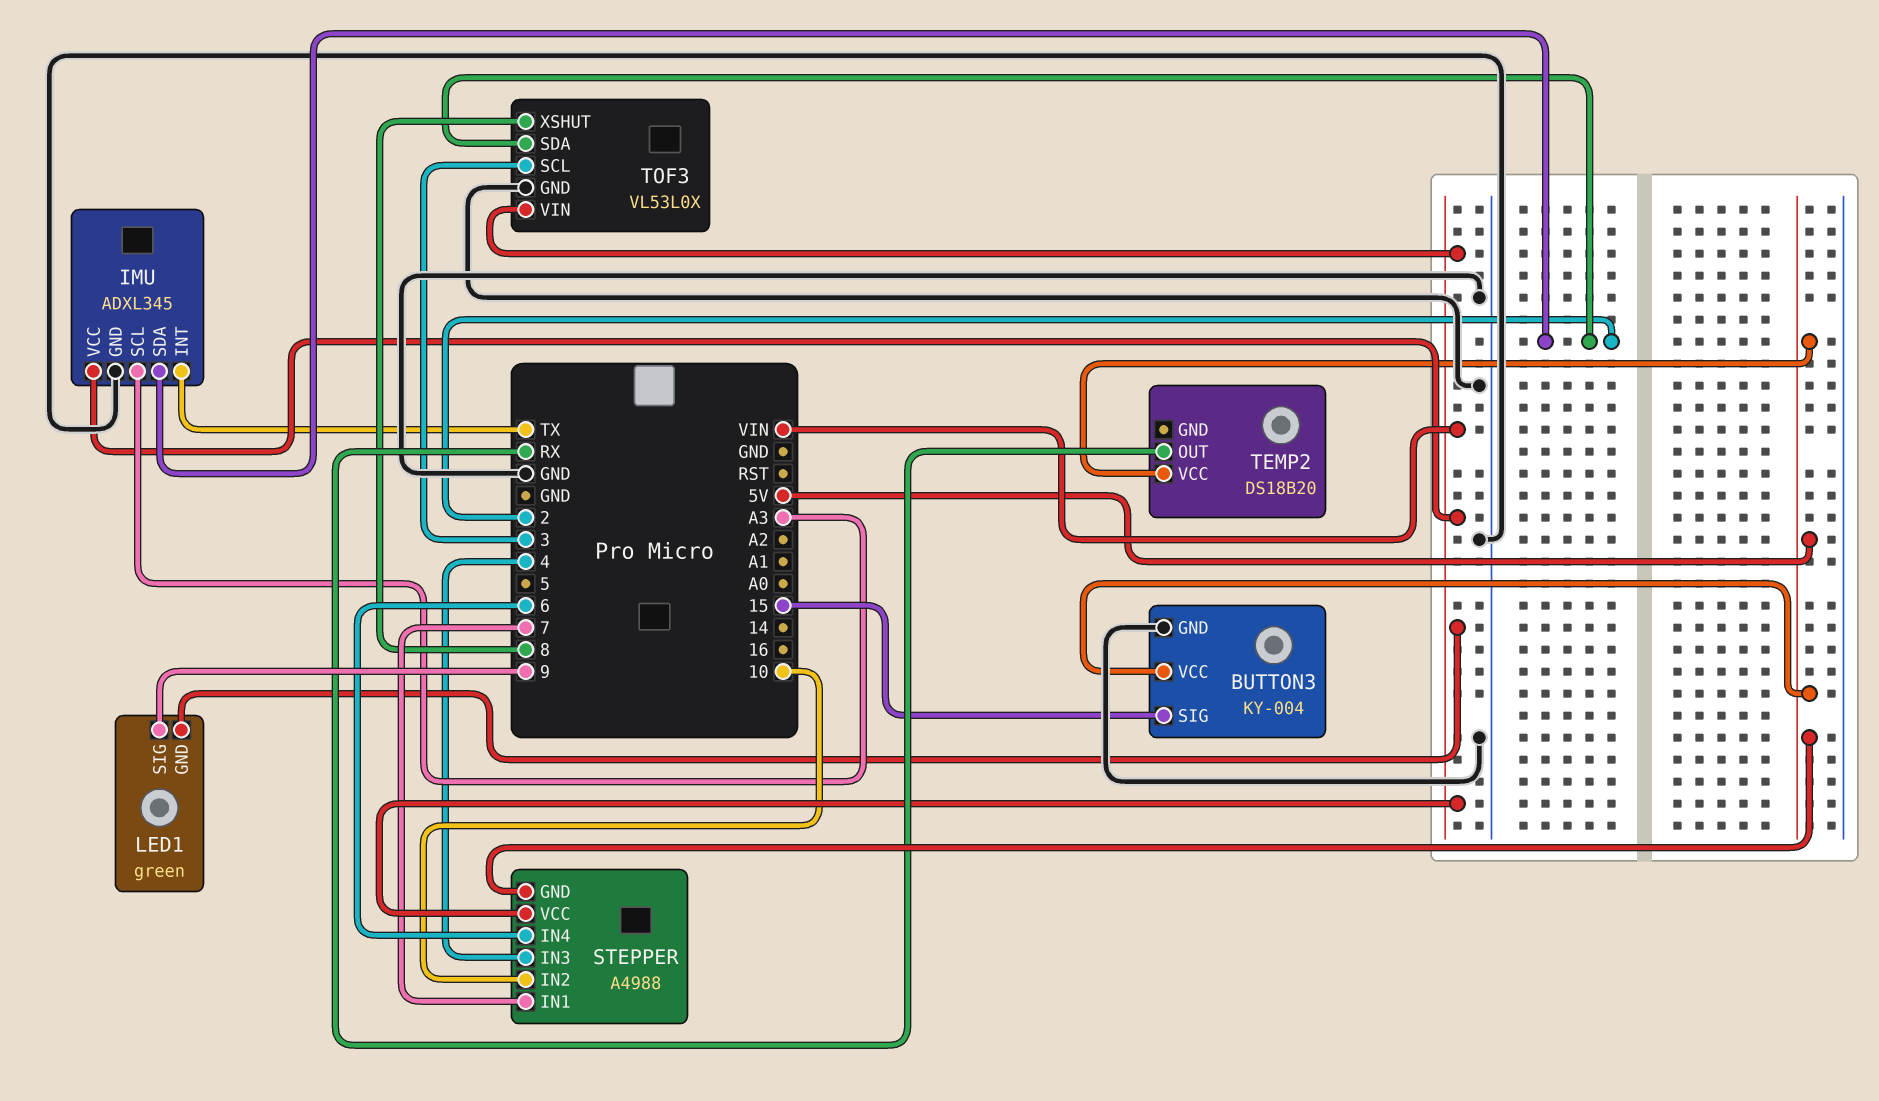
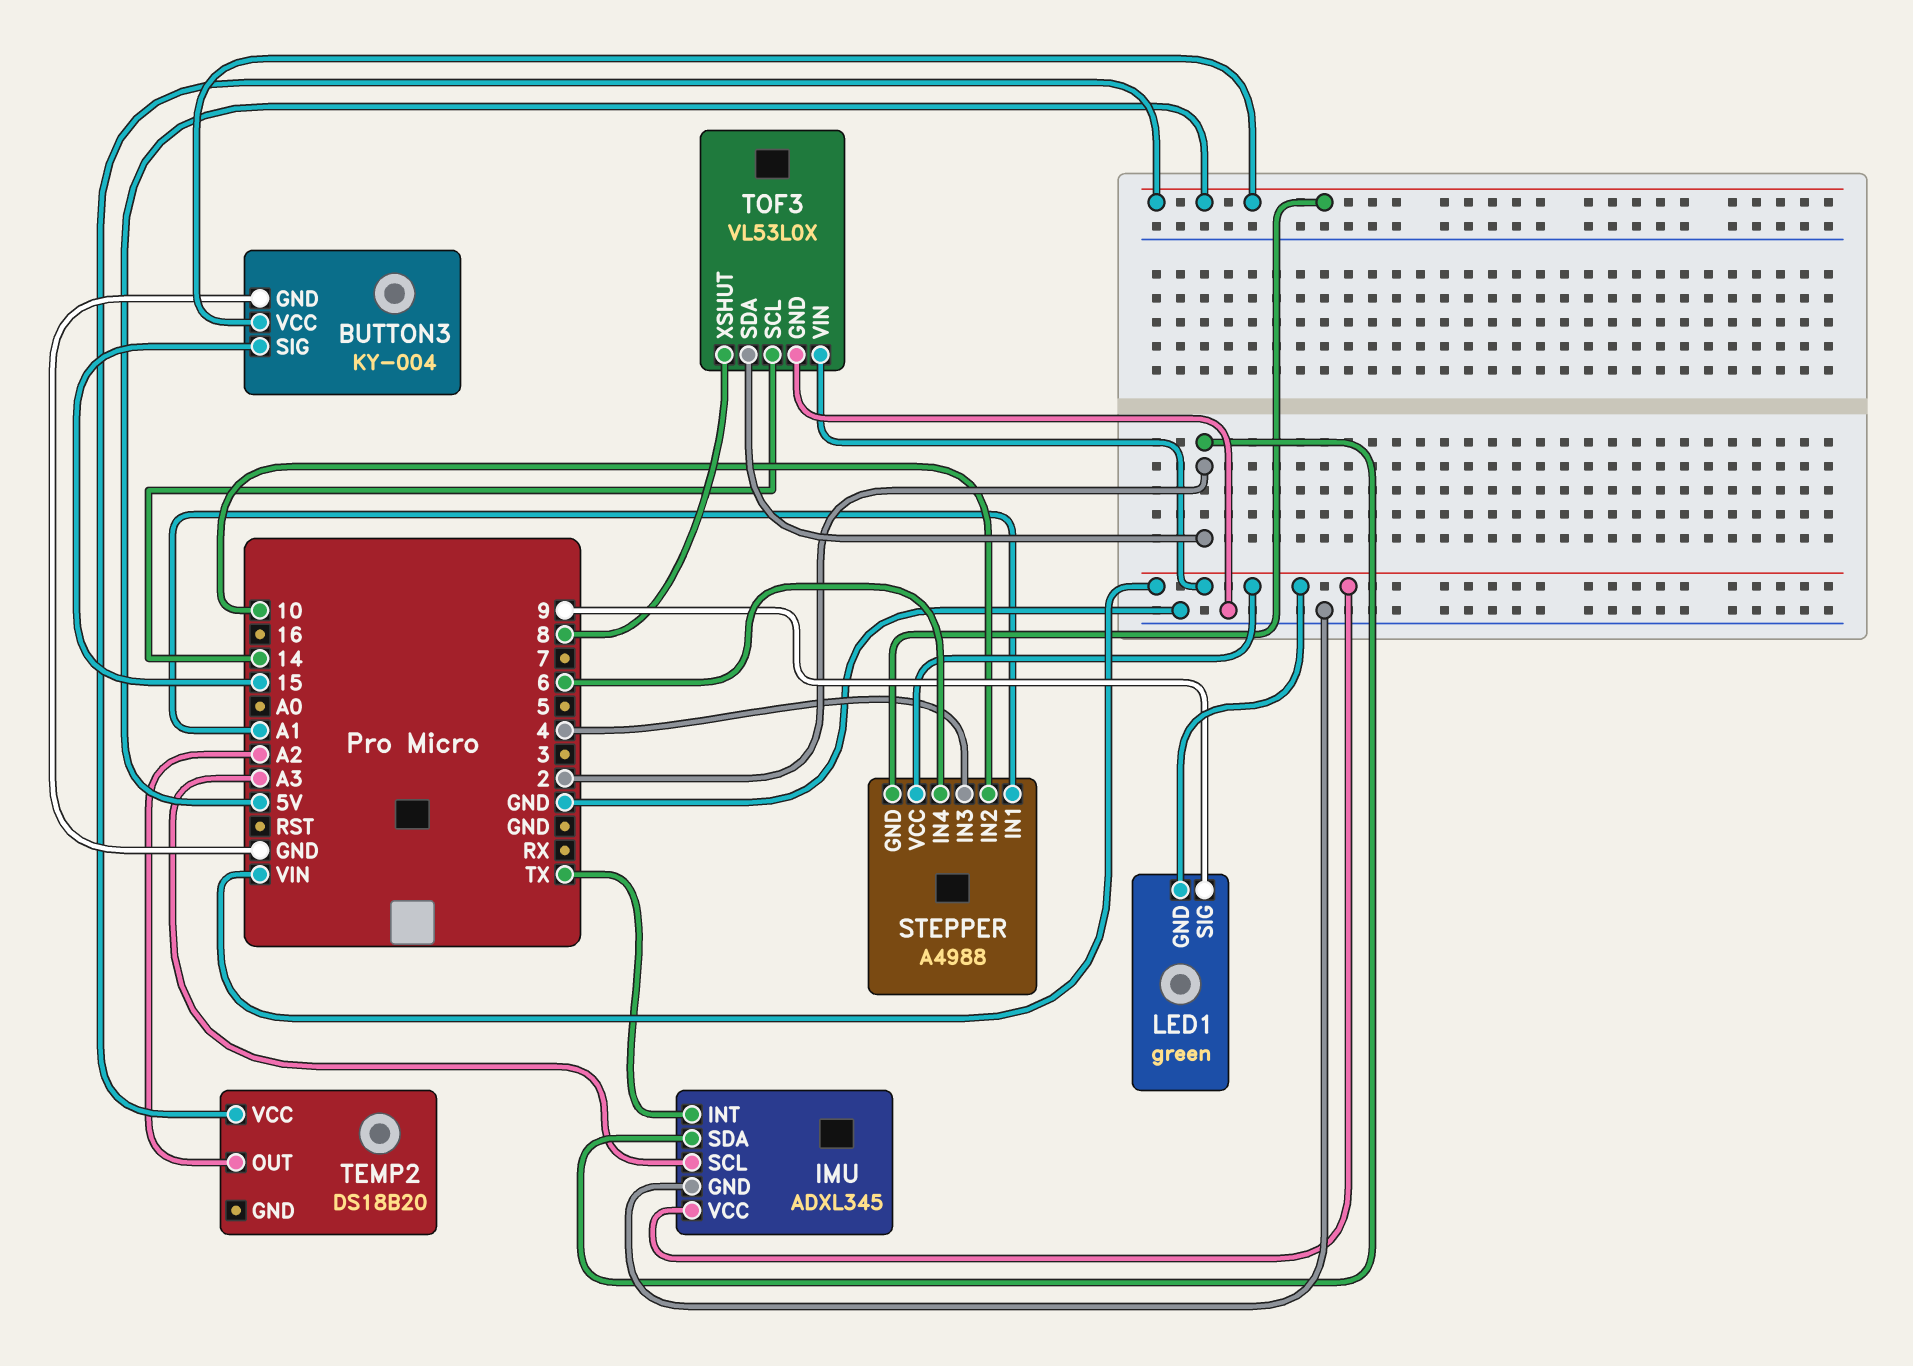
STEPPER pin IN1: 7 -> A1
TEMP2 pin OUT: RX -> A2
TOF3 pin SCL: 3 -> 14

